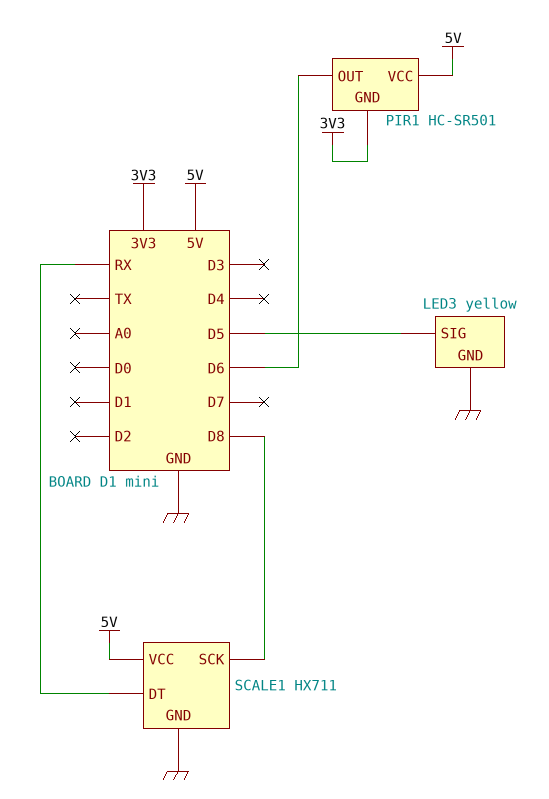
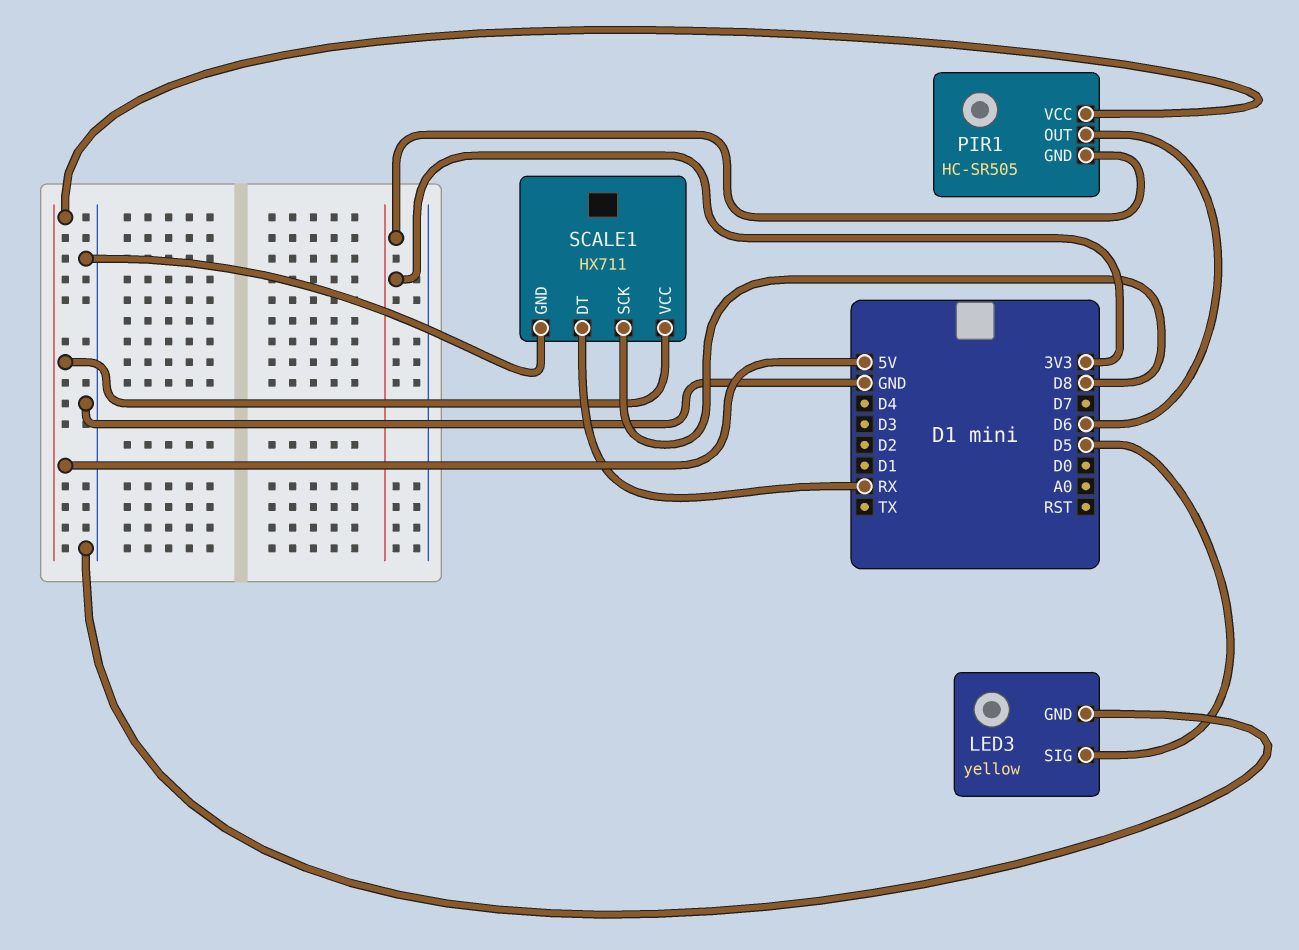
PIR1: HC-SR501 -> HC-SR505

